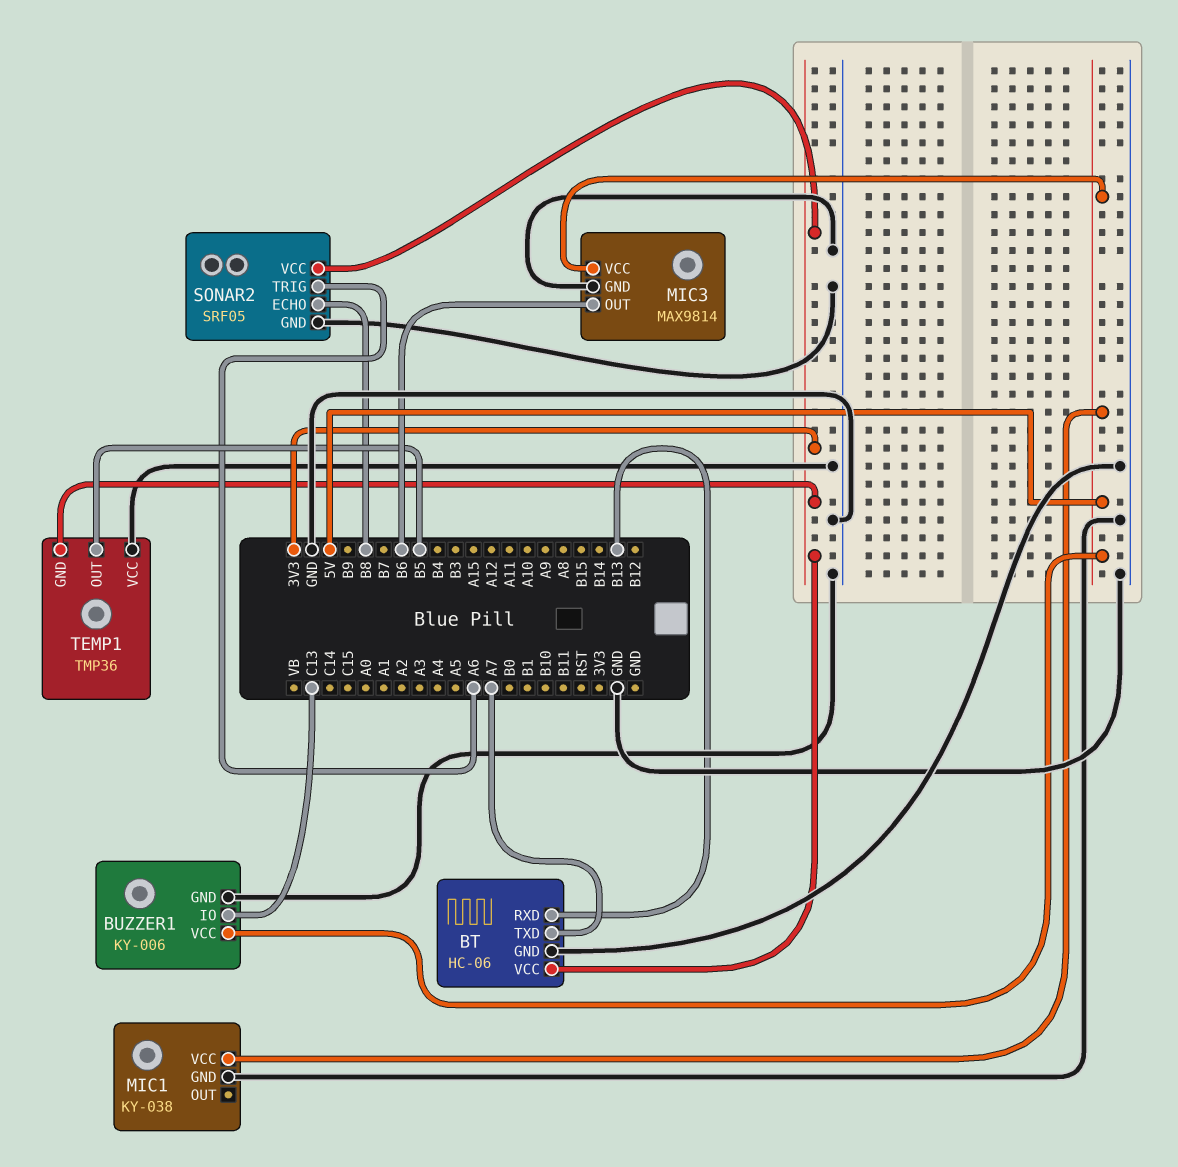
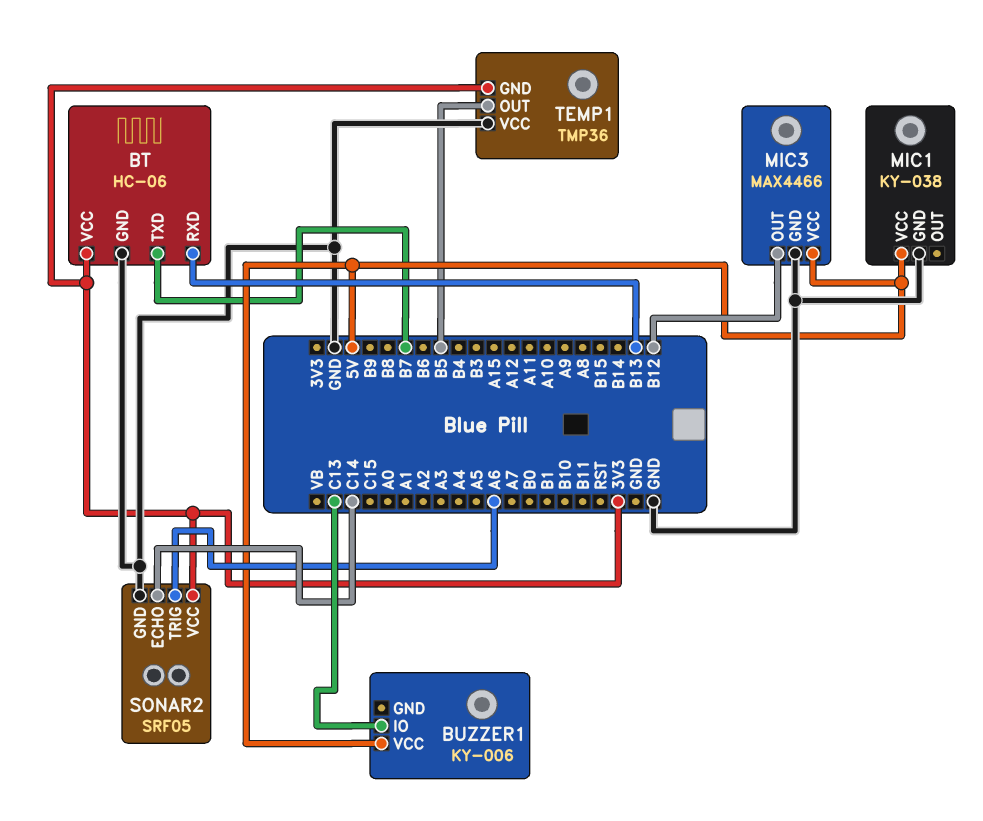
BT pin TXD: A7 -> B7
BUZZER1 pin GND: GND -> none
MIC3: MAX9814 -> MAX4466
MIC3 pin OUT: B6 -> B12
SONAR2 pin ECHO: B8 -> C14

